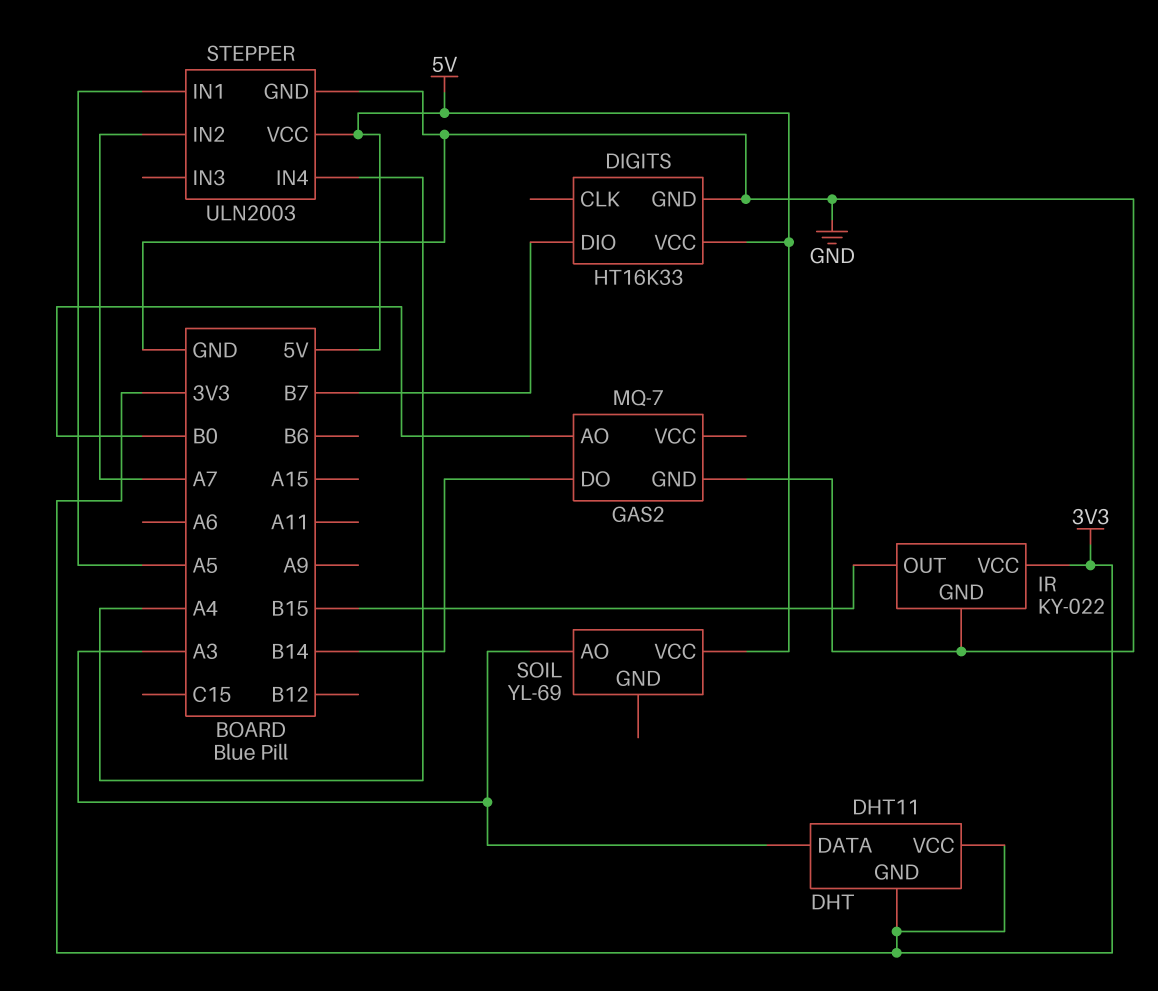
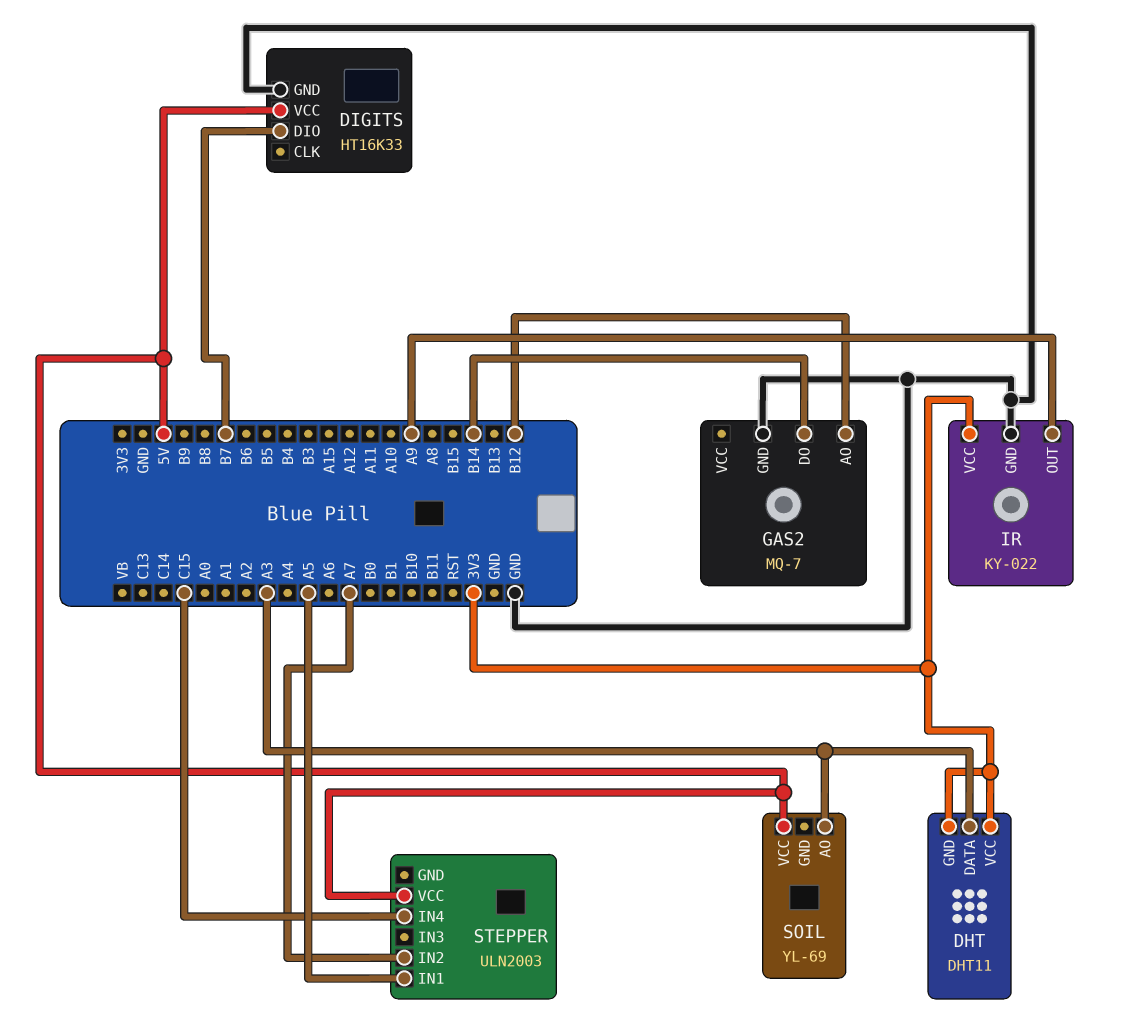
GAS2 pin AO: B0 -> B12
IR pin OUT: B15 -> A9
STEPPER pin GND: GND -> none
STEPPER pin IN4: A4 -> C15

